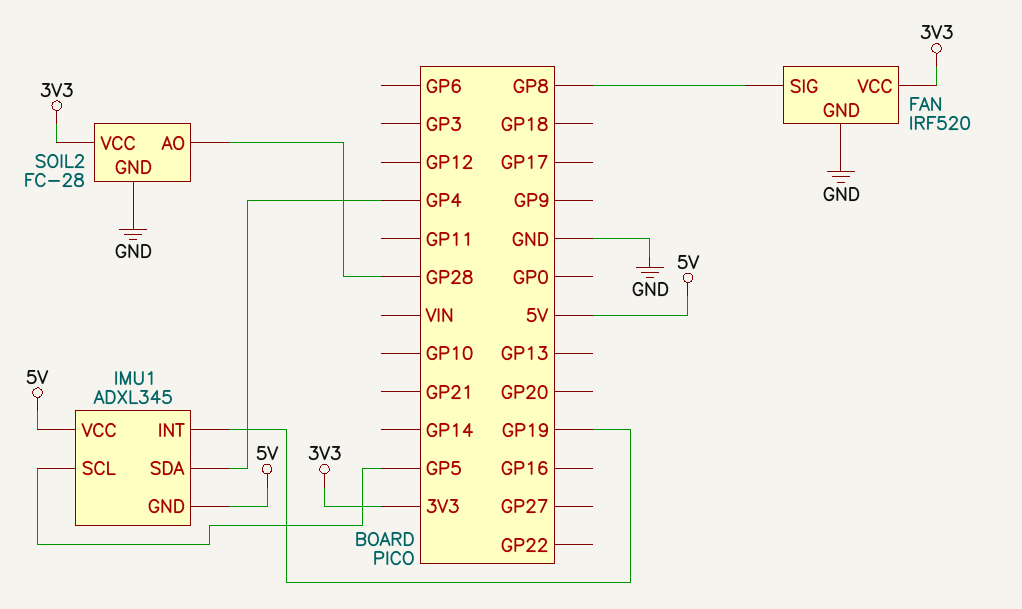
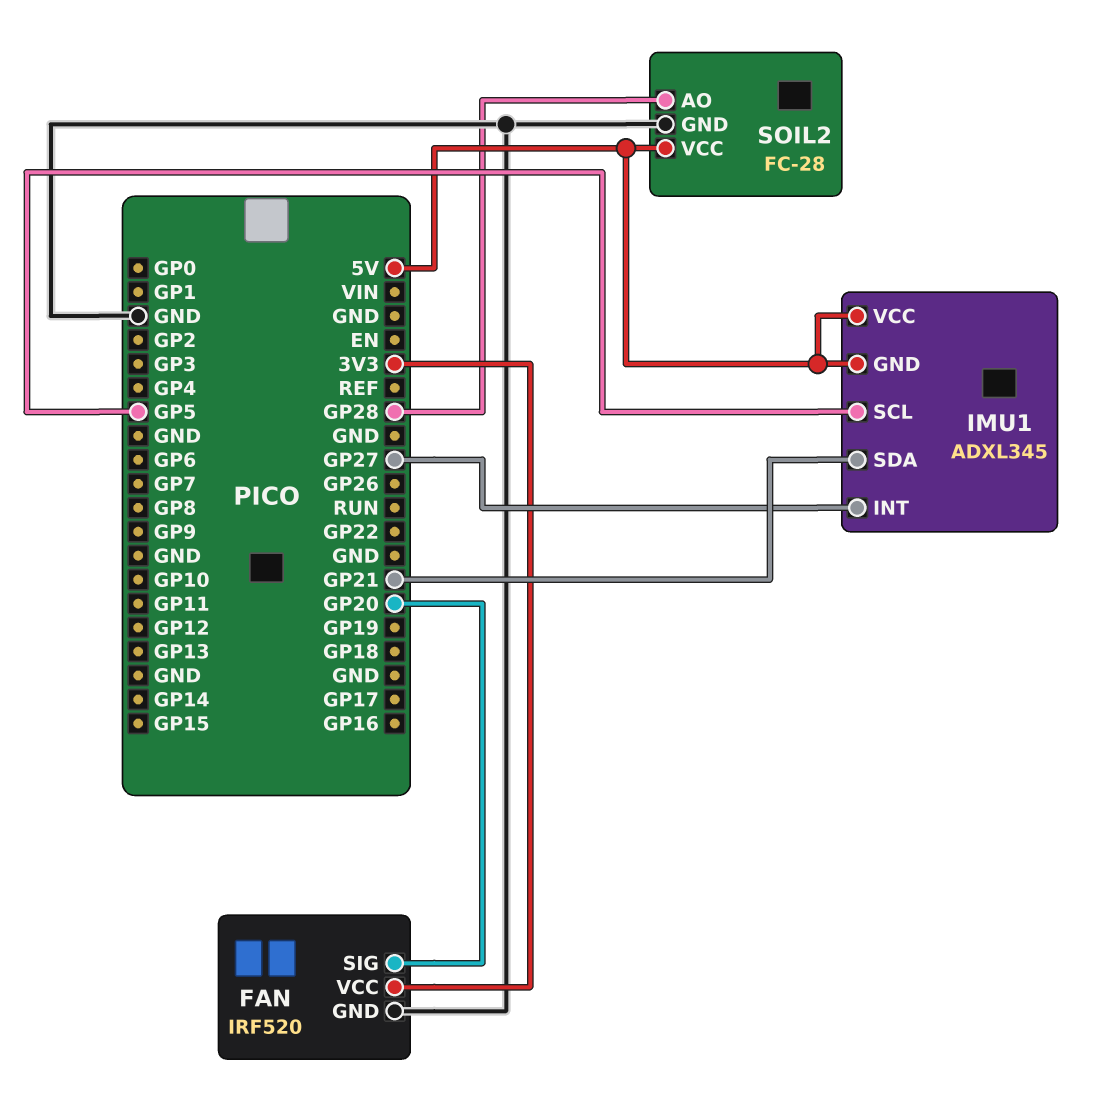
FAN pin SIG: GP8 -> GP20
IMU1 pin INT: GP19 -> GP27
IMU1 pin SDA: GP4 -> GP21
SOIL2 pin VCC: 3V3 -> 5V

